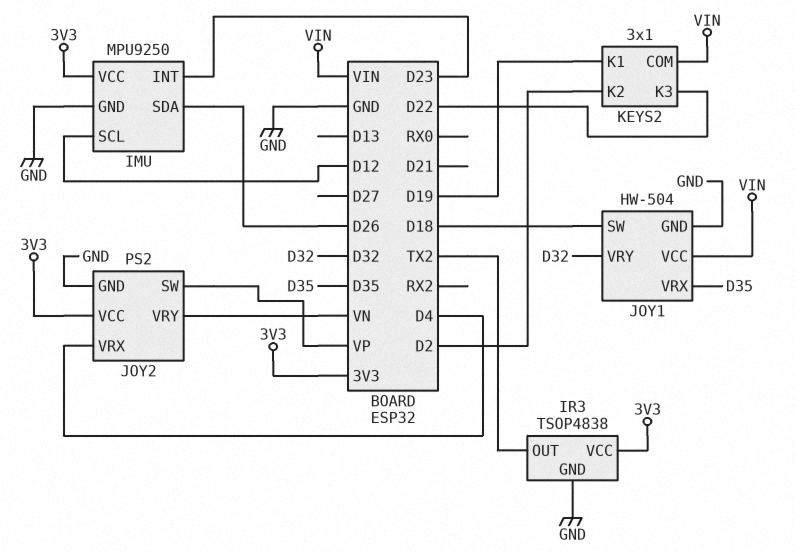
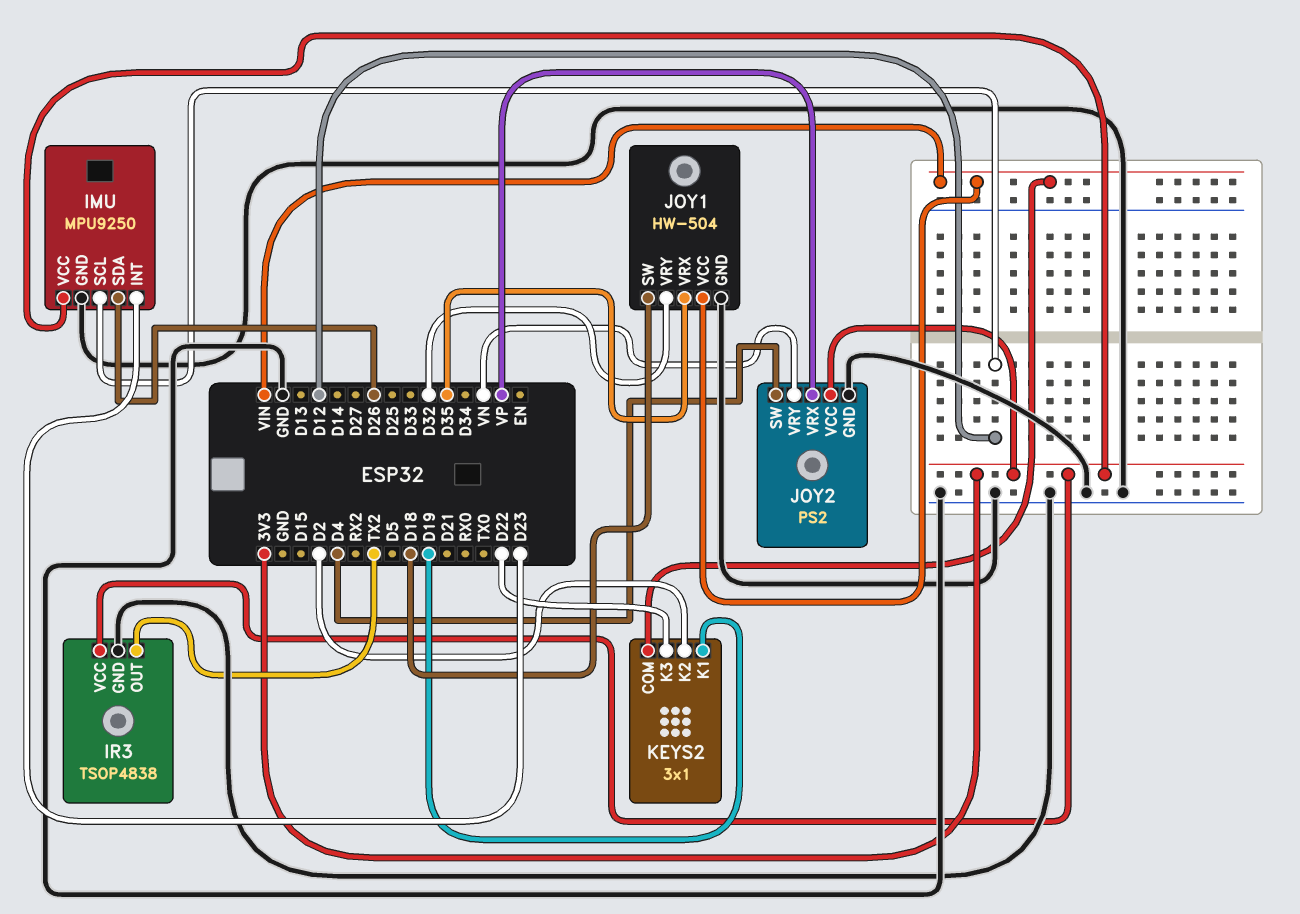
JOY2 pin SW: VP -> D4
JOY2 pin VRX: D4 -> VP

